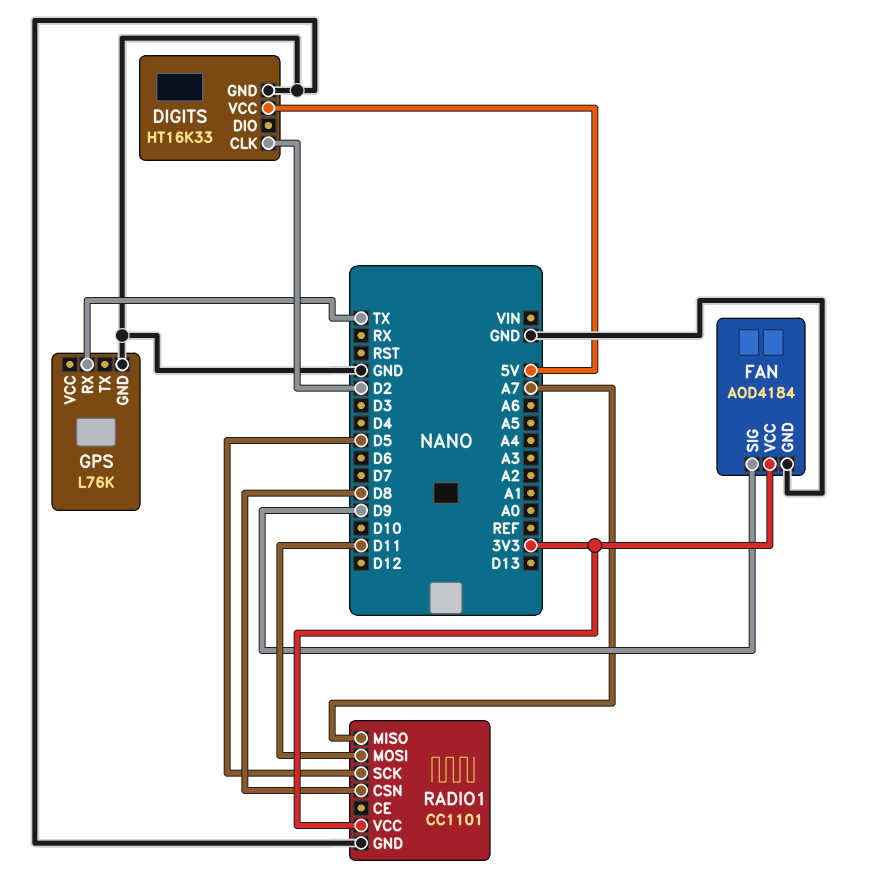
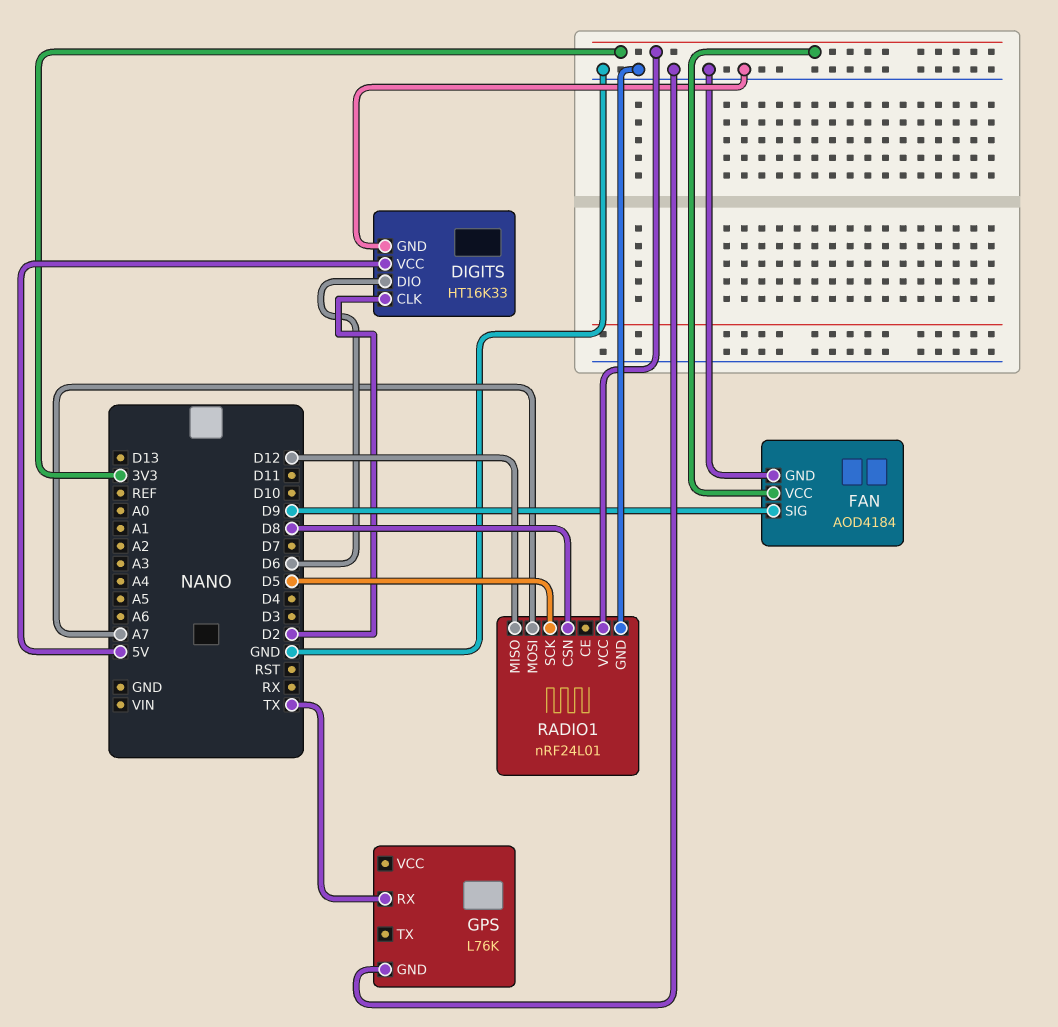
DIGITS pin DIO: none -> D6
RADIO1: CC1101 -> nRF24L01
RADIO1 pin MISO: A7 -> D12
RADIO1 pin MOSI: D11 -> A7

